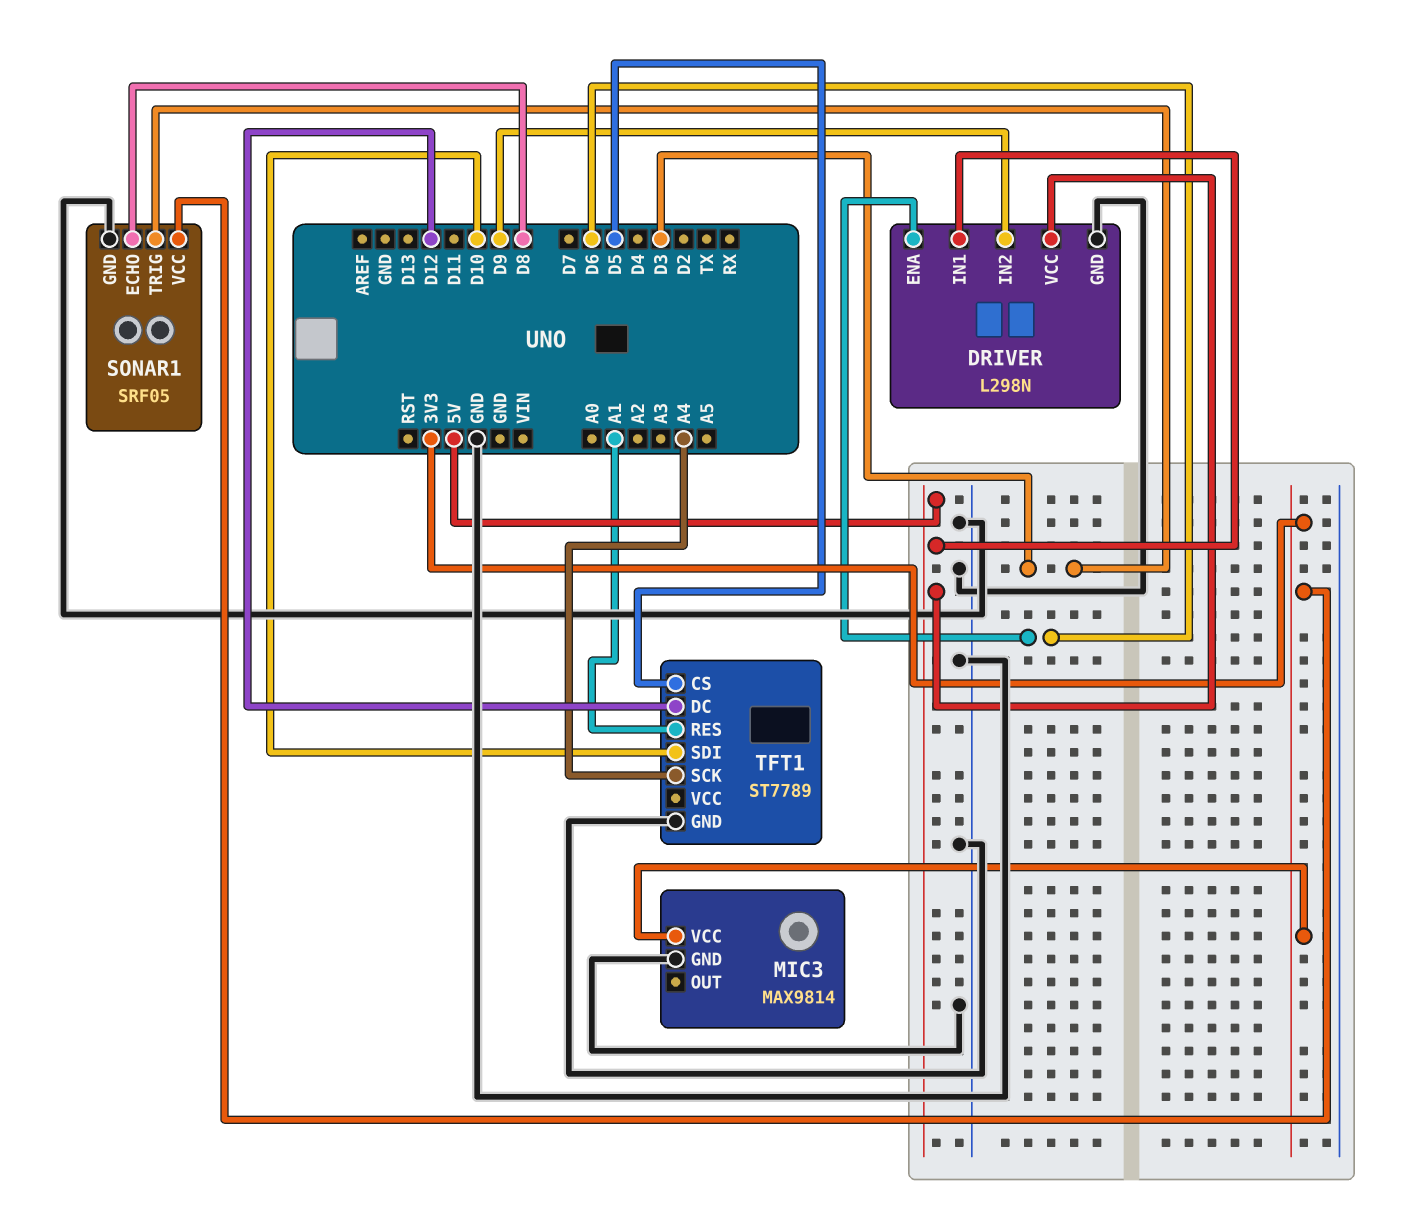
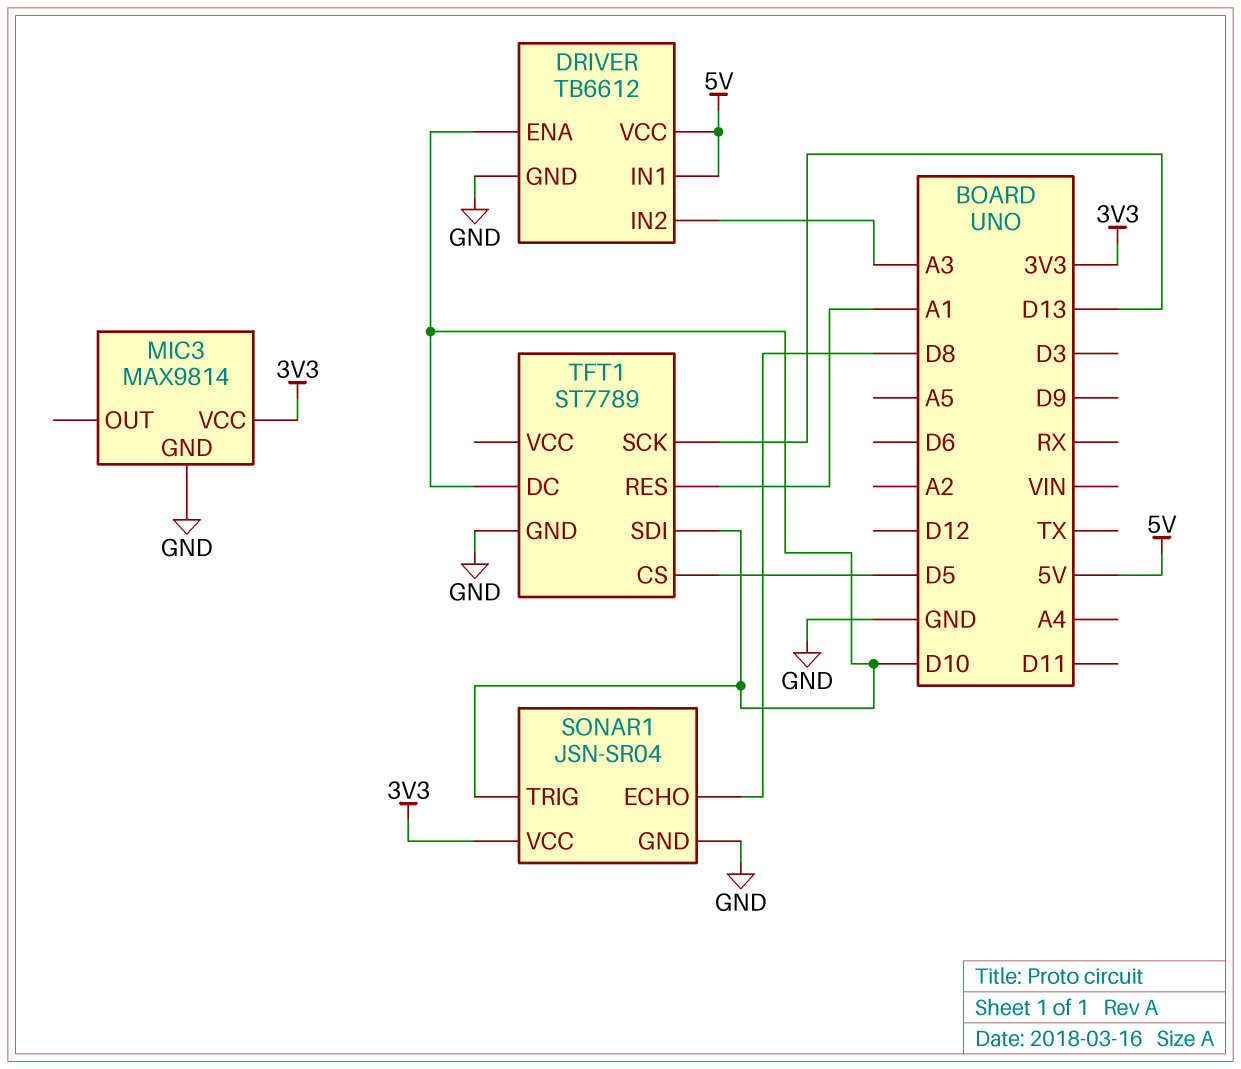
DRIVER: L298N -> TB6612
DRIVER pin ENA: D6 -> D10
DRIVER pin IN2: D9 -> A3
SONAR1: SRF05 -> JSN-SR04
SONAR1 pin TRIG: D3 -> D10
TFT1 pin DC: D12 -> D10
TFT1 pin SCK: A4 -> D13

